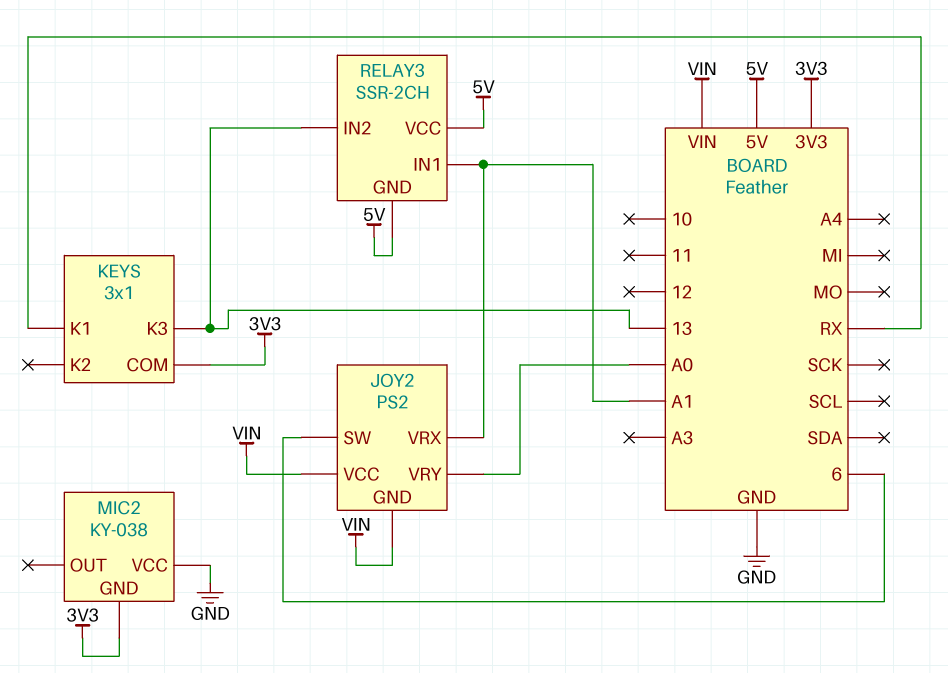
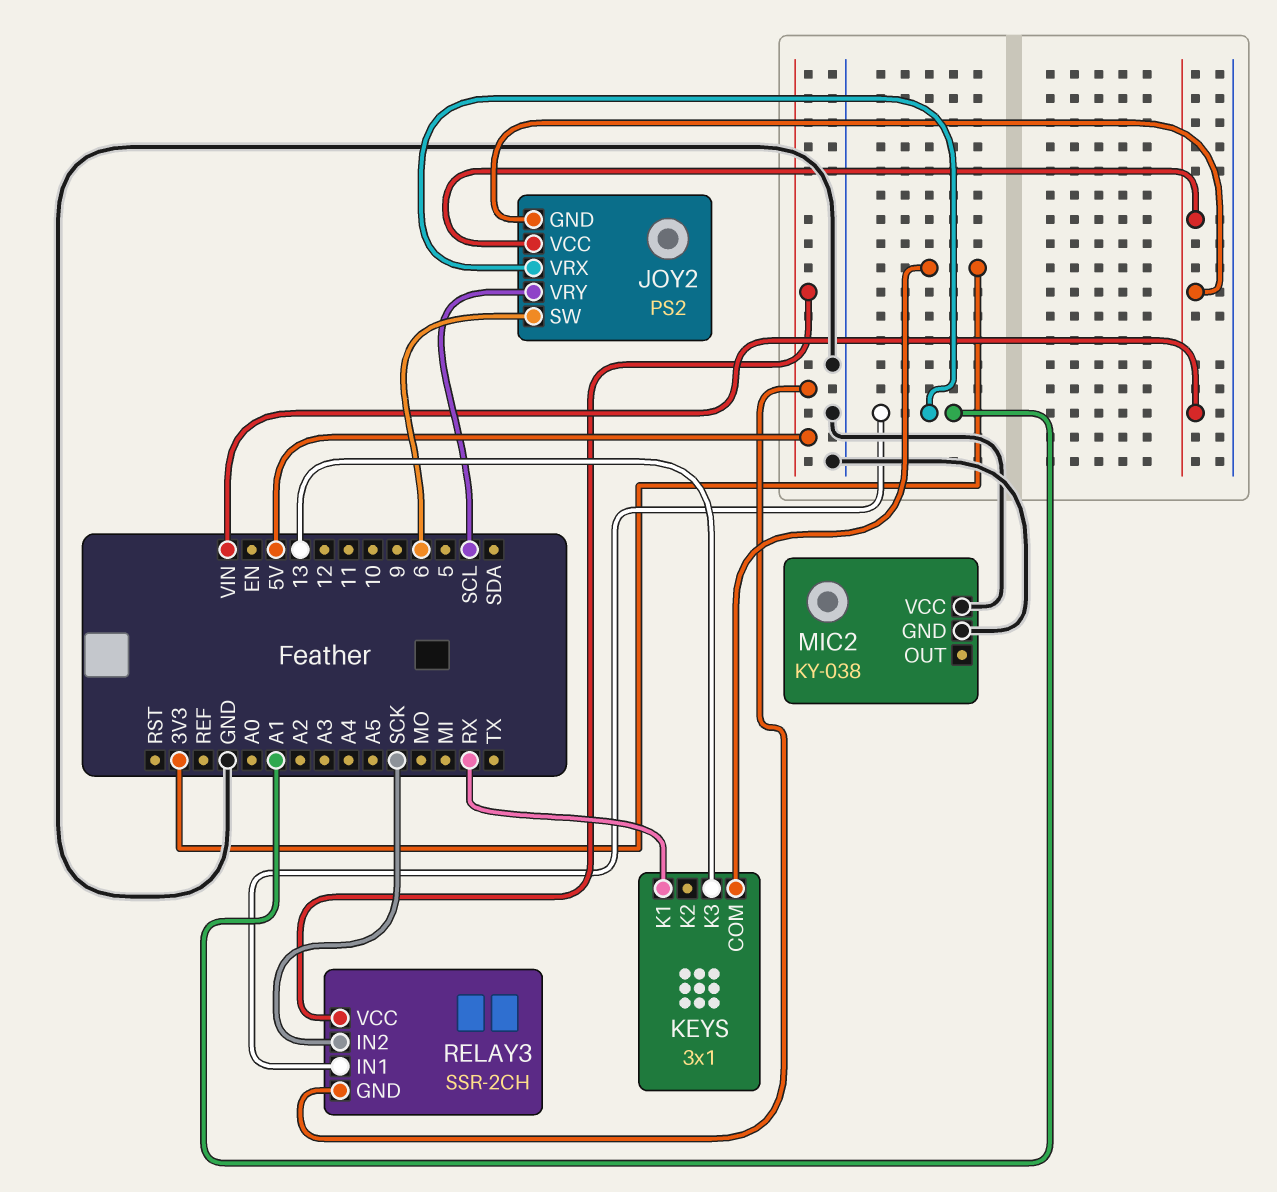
JOY2 pin VRY: A0 -> SCL
MIC2 pin GND: 3V3 -> GND
RELAY3 pin IN2: 13 -> SCK

